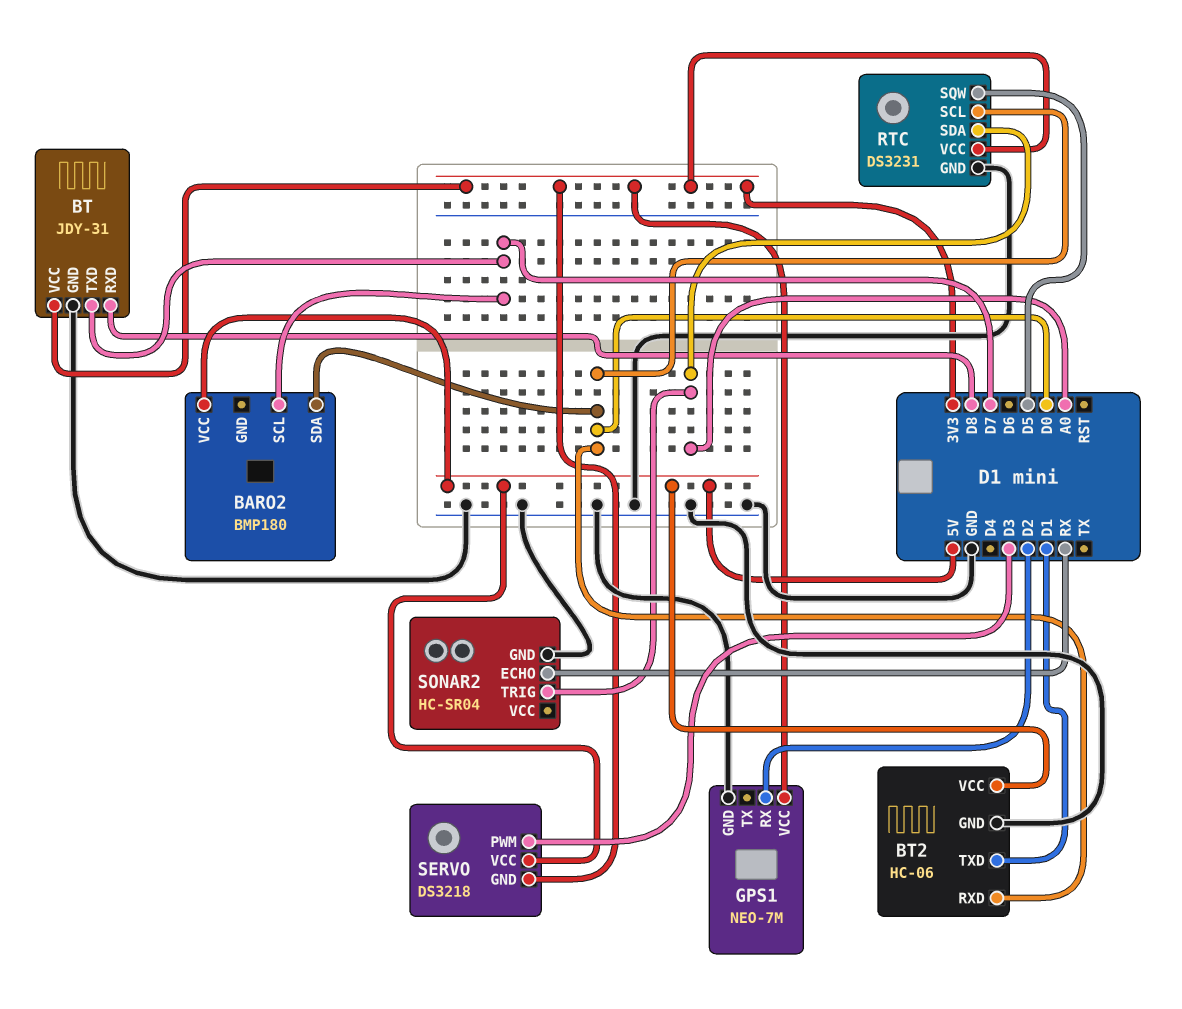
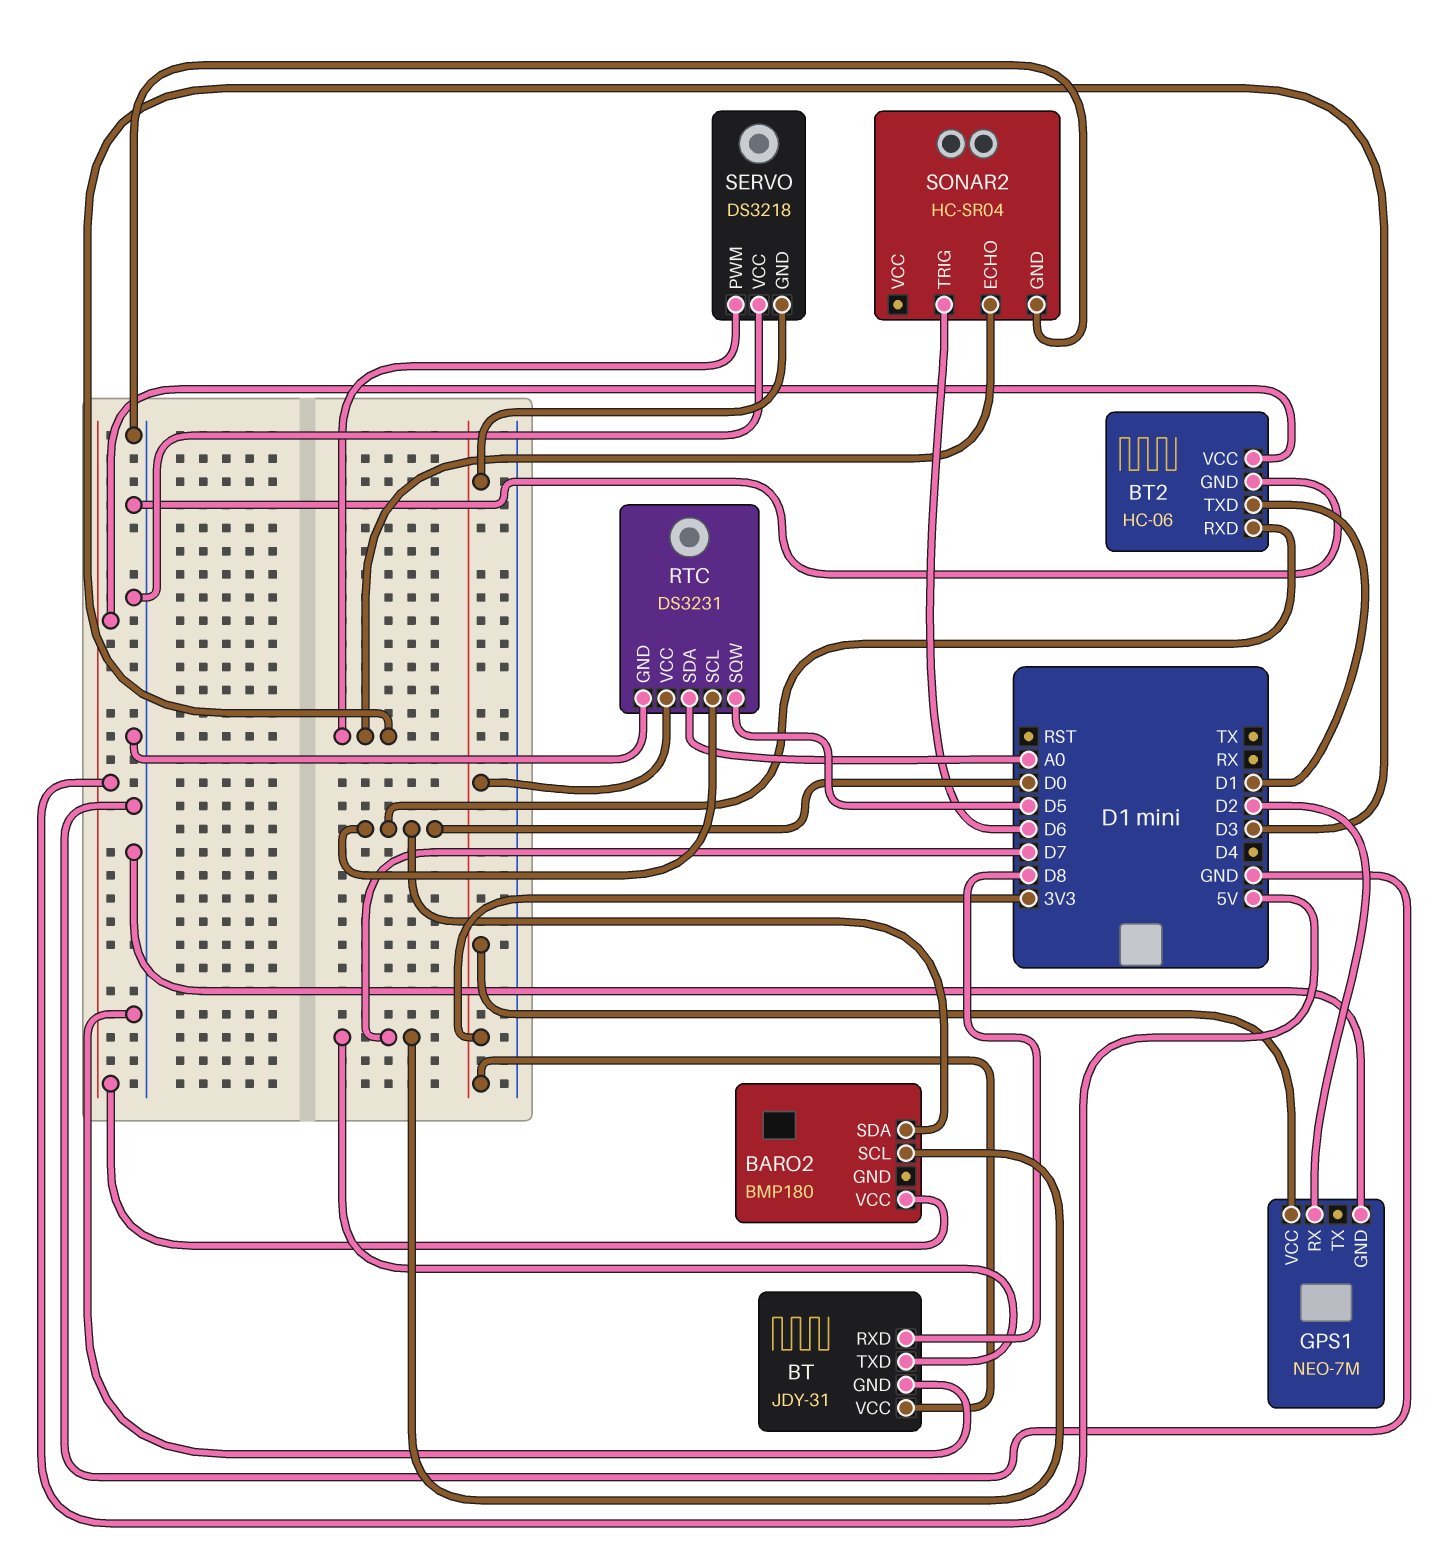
SERVO pin VCC: 5V -> GND
SONAR2 pin ECHO: RX -> D3
SONAR2 pin TRIG: A0 -> D6

